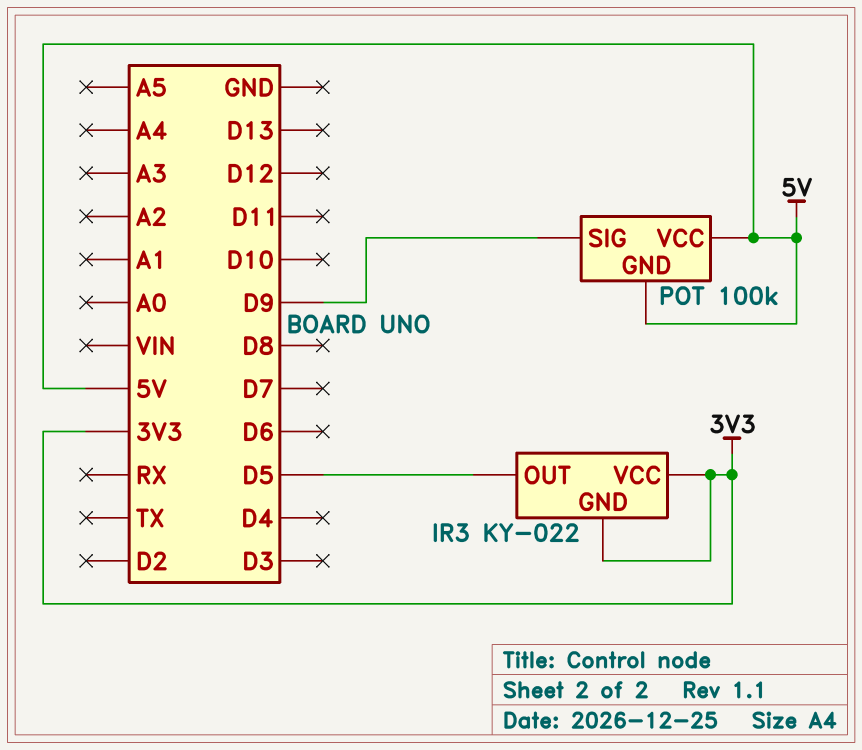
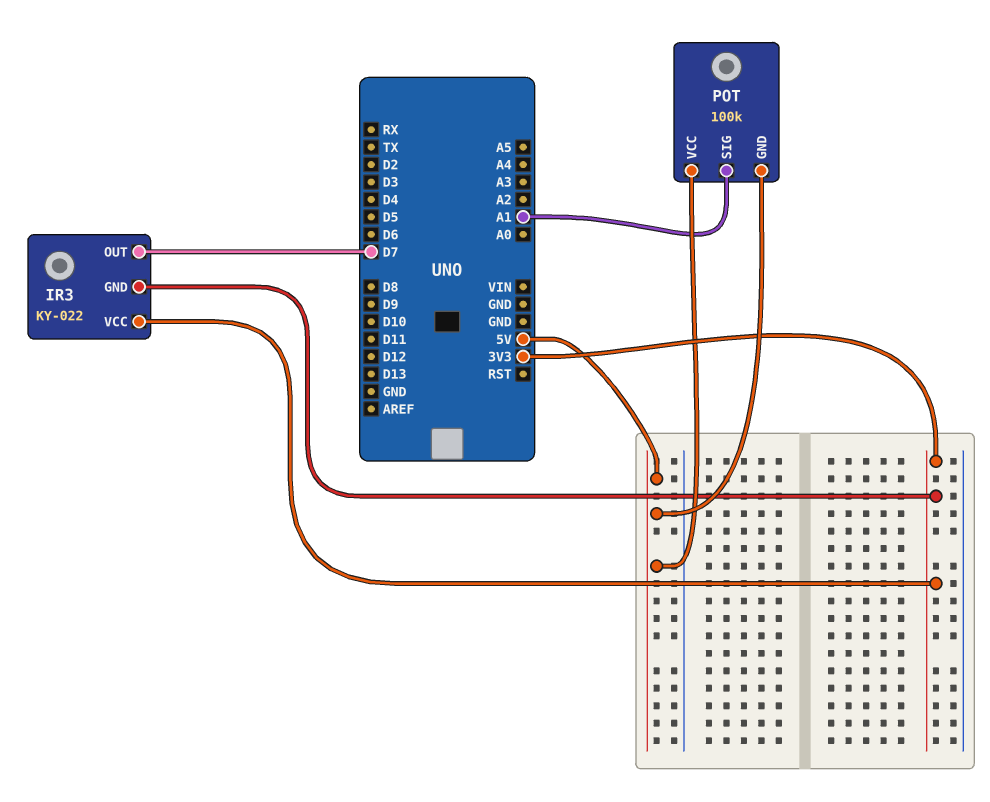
IR3 pin OUT: D5 -> D7
POT pin SIG: D9 -> A1

